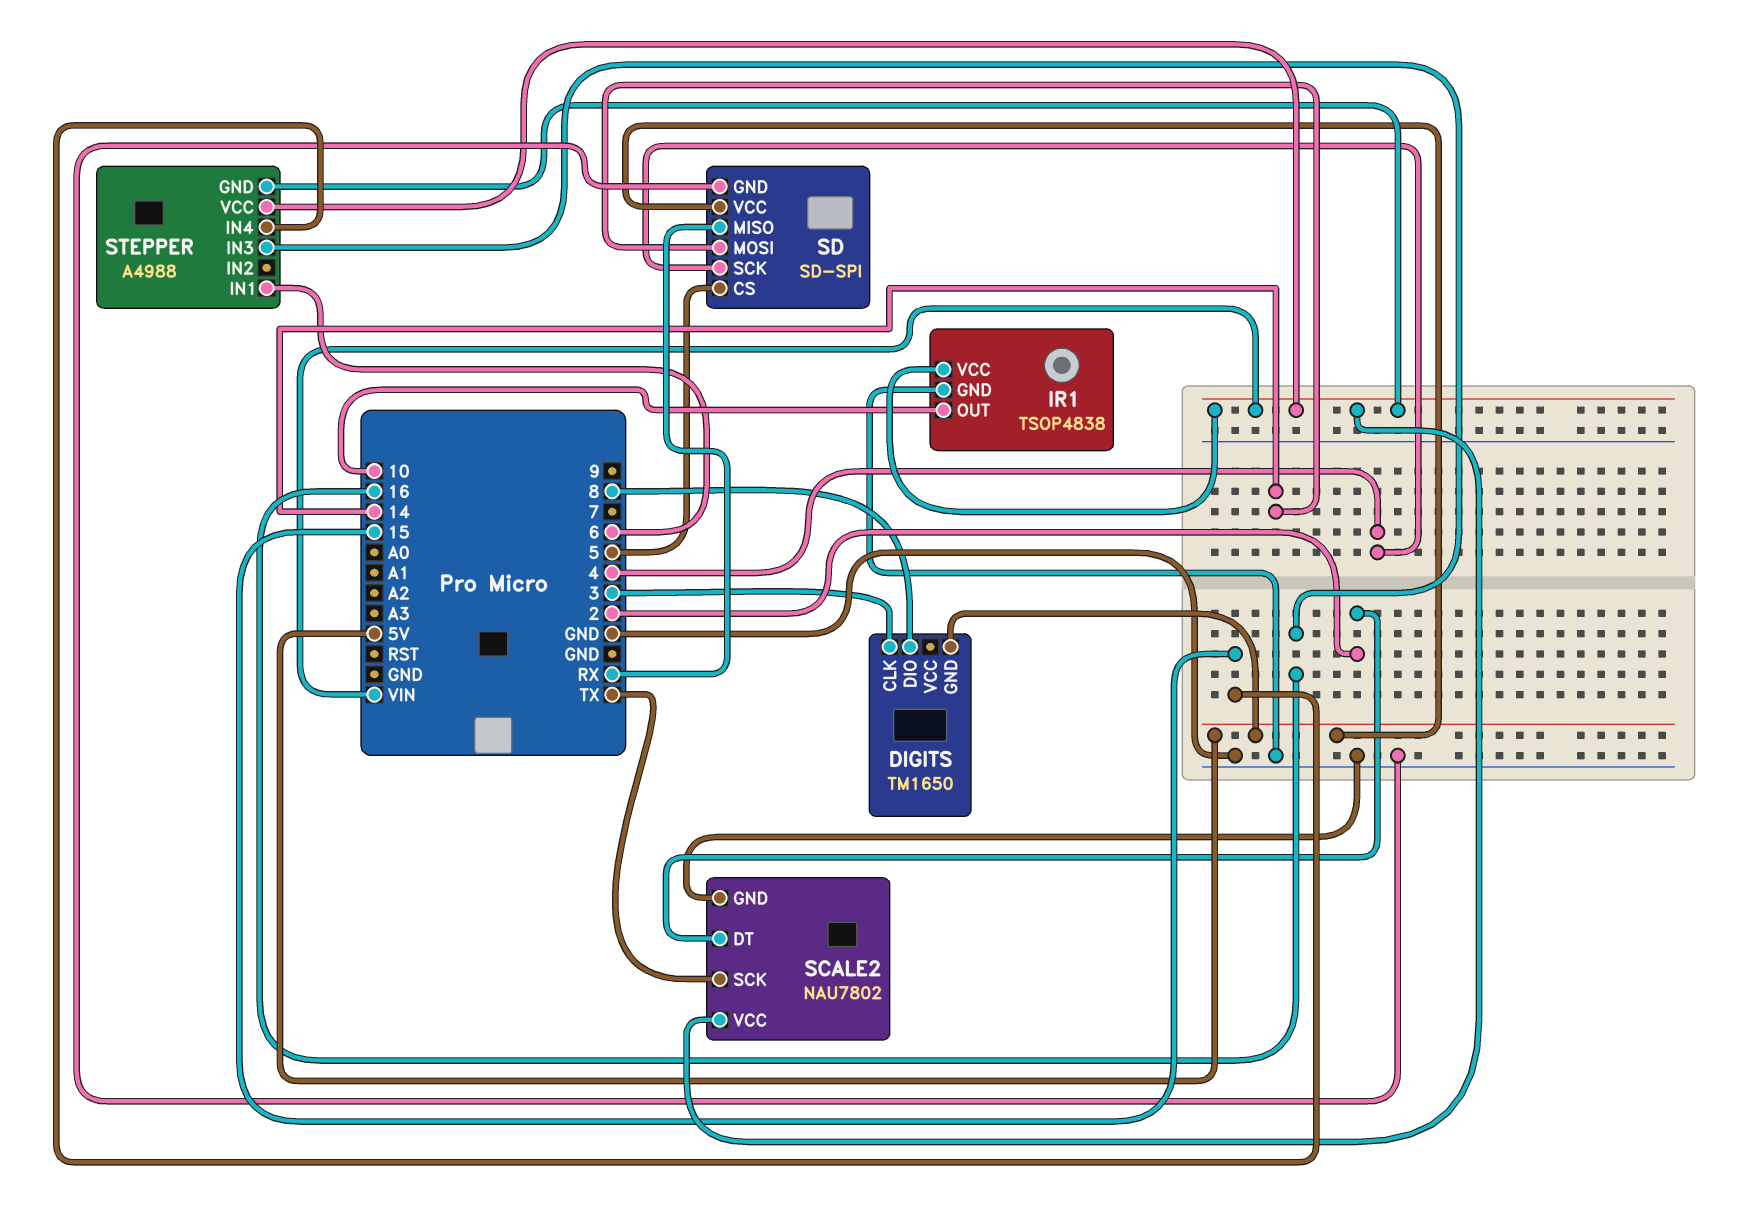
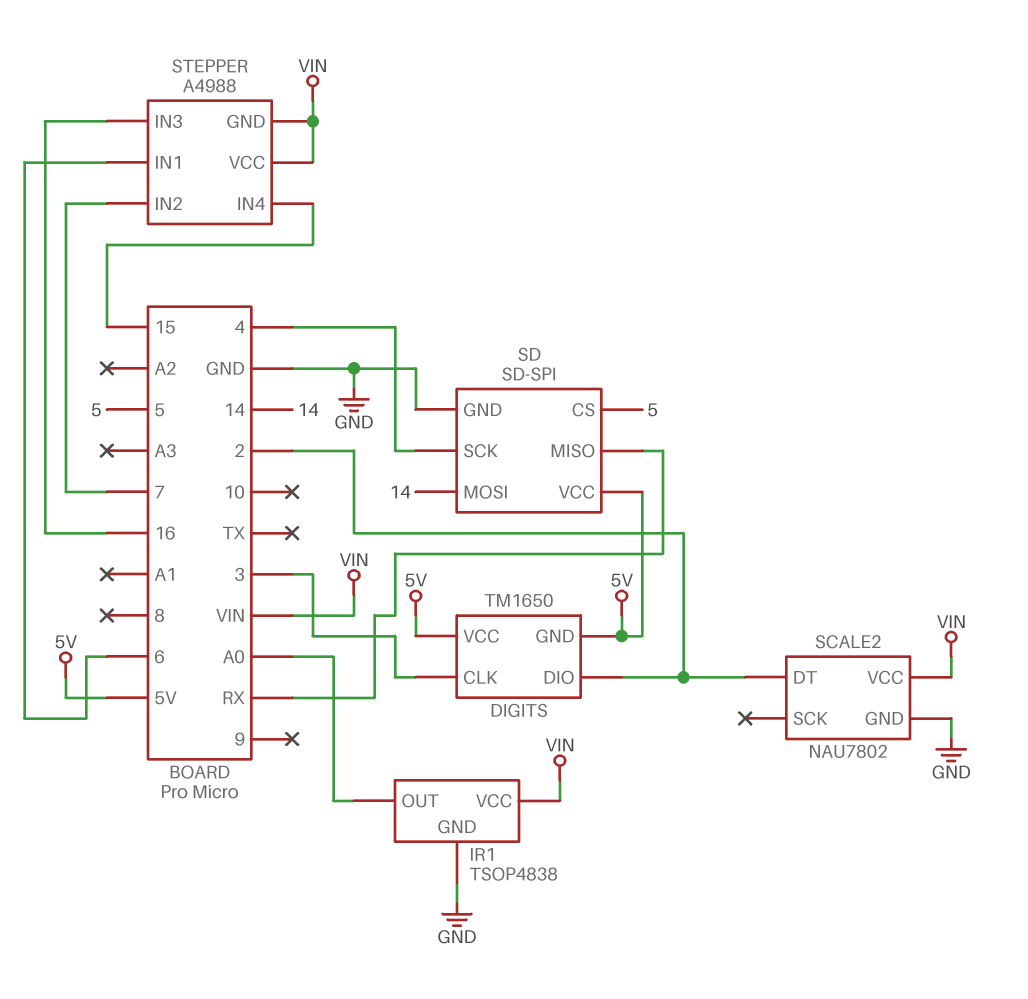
DIGITS pin DIO: 8 -> 2
DIGITS pin VCC: none -> 5V
IR1 pin OUT: 10 -> A0
SCALE2 pin SCK: TX -> none
STEPPER pin IN2: none -> 7

